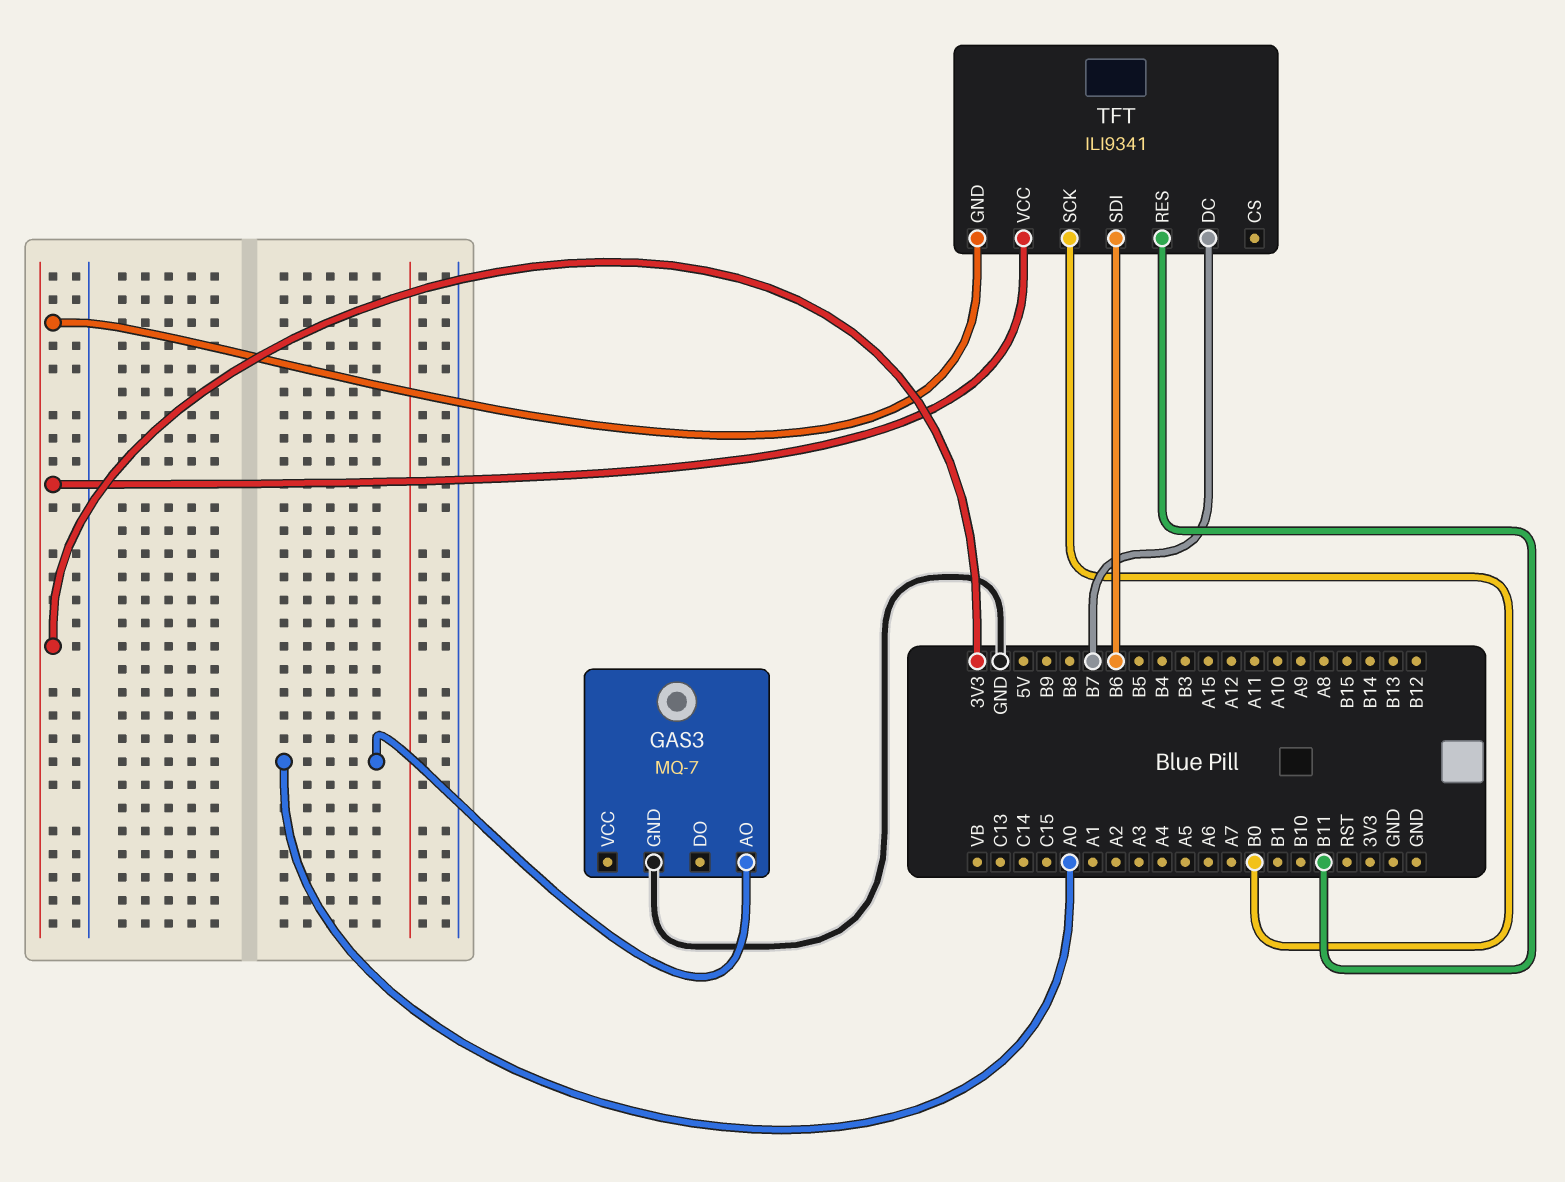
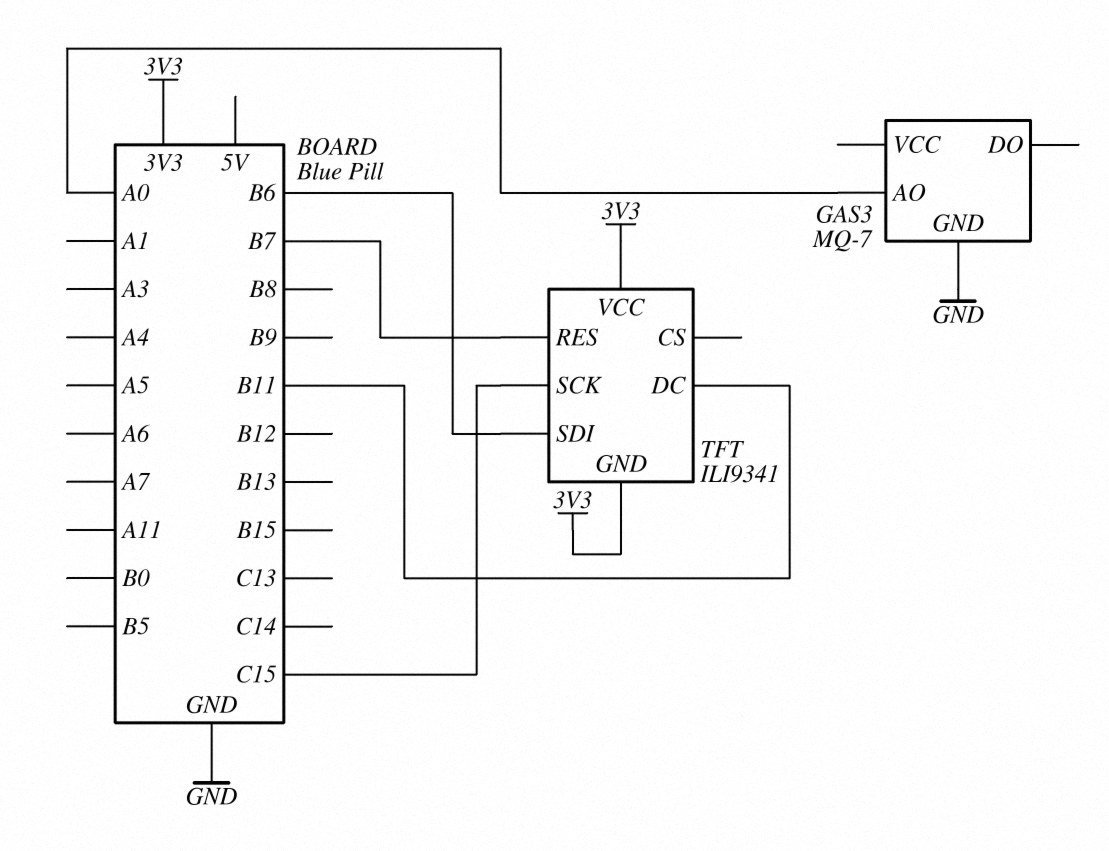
TFT pin DC: B7 -> B11
TFT pin RES: B11 -> B7
TFT pin SCK: B0 -> C15

